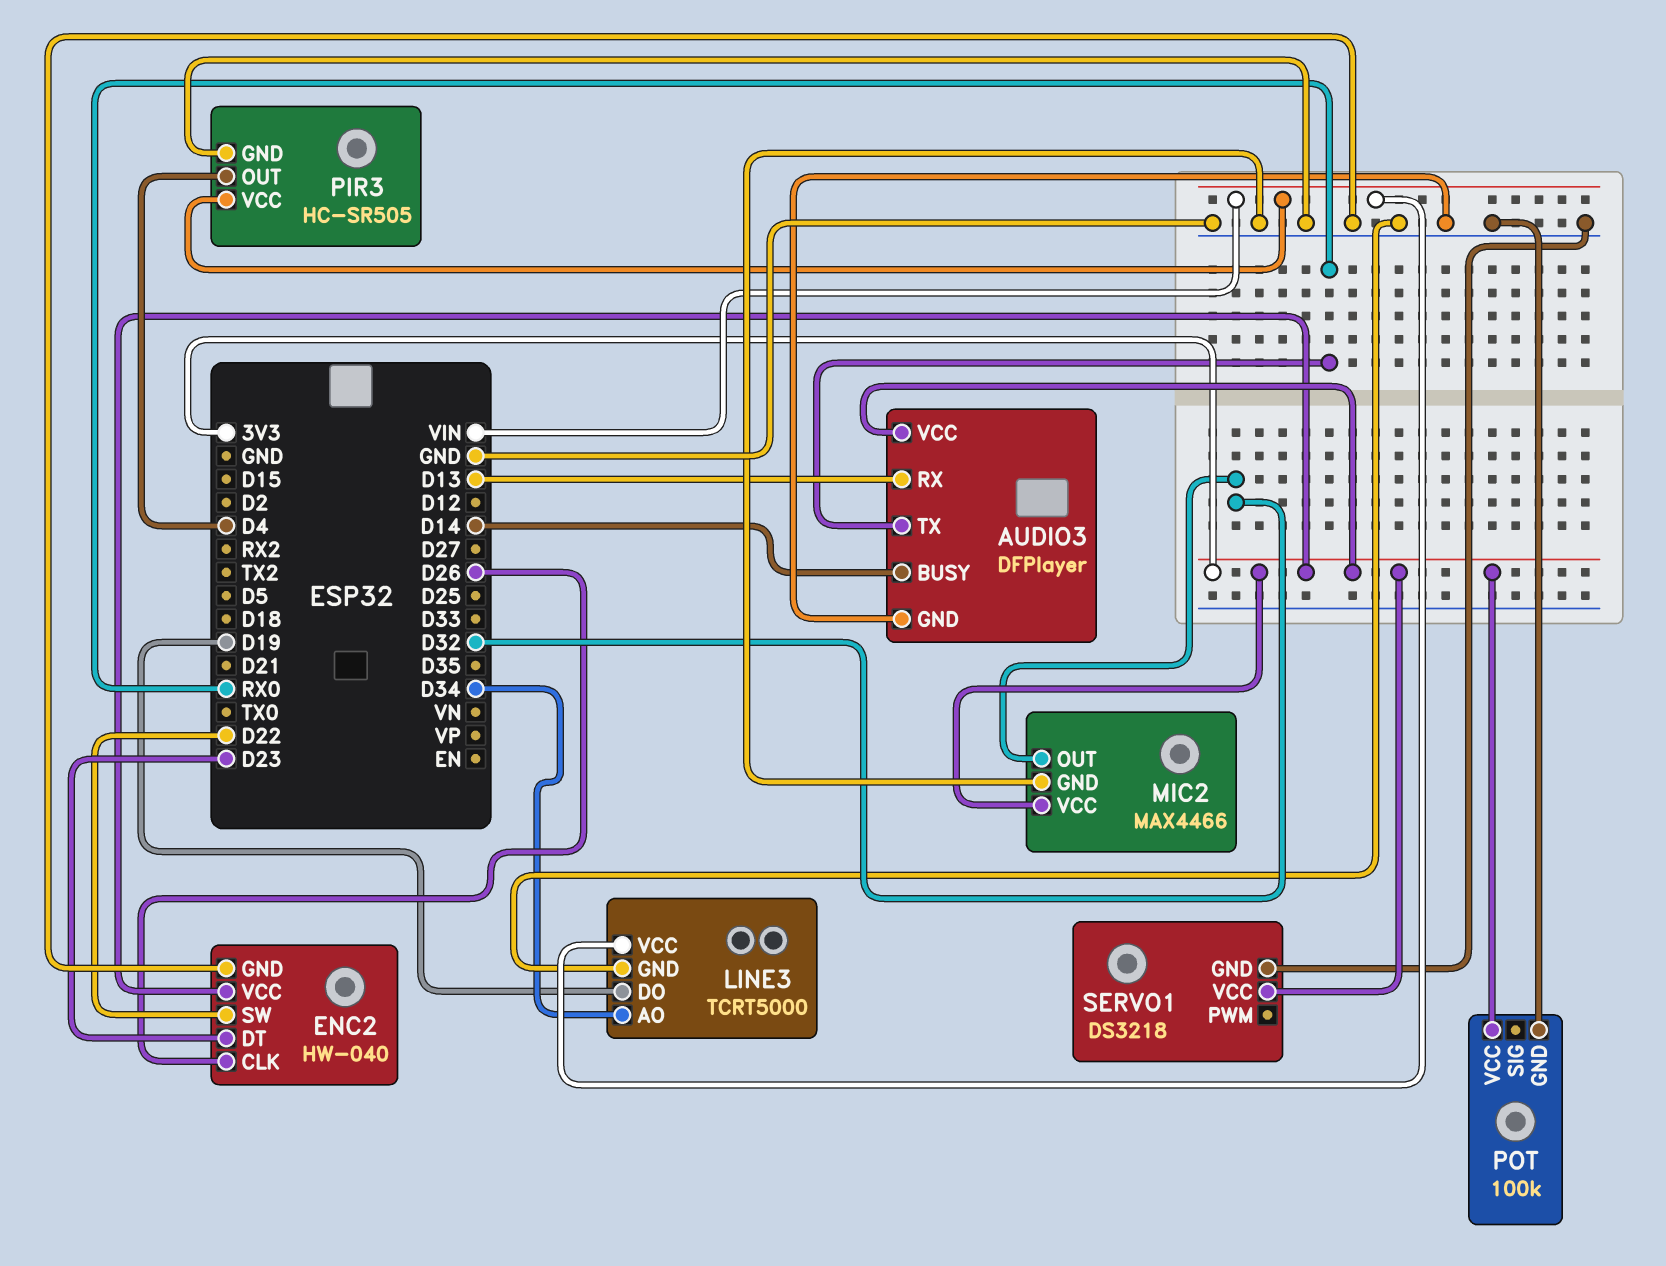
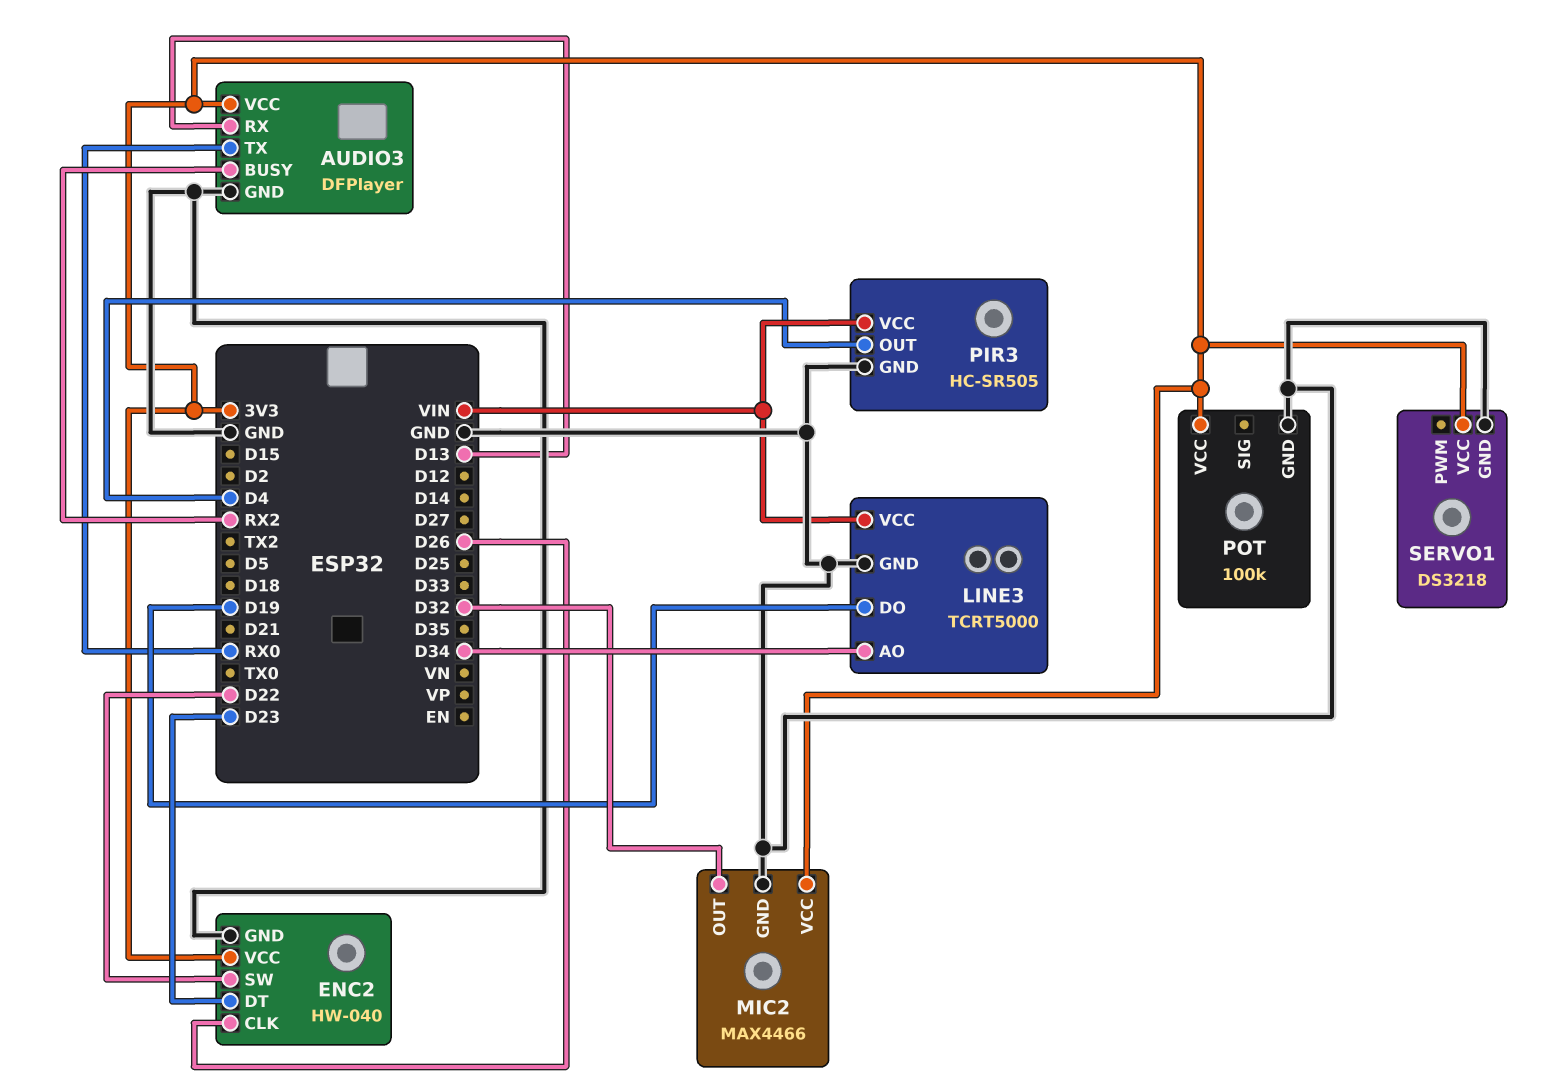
AUDIO3 pin BUSY: D14 -> RX2

